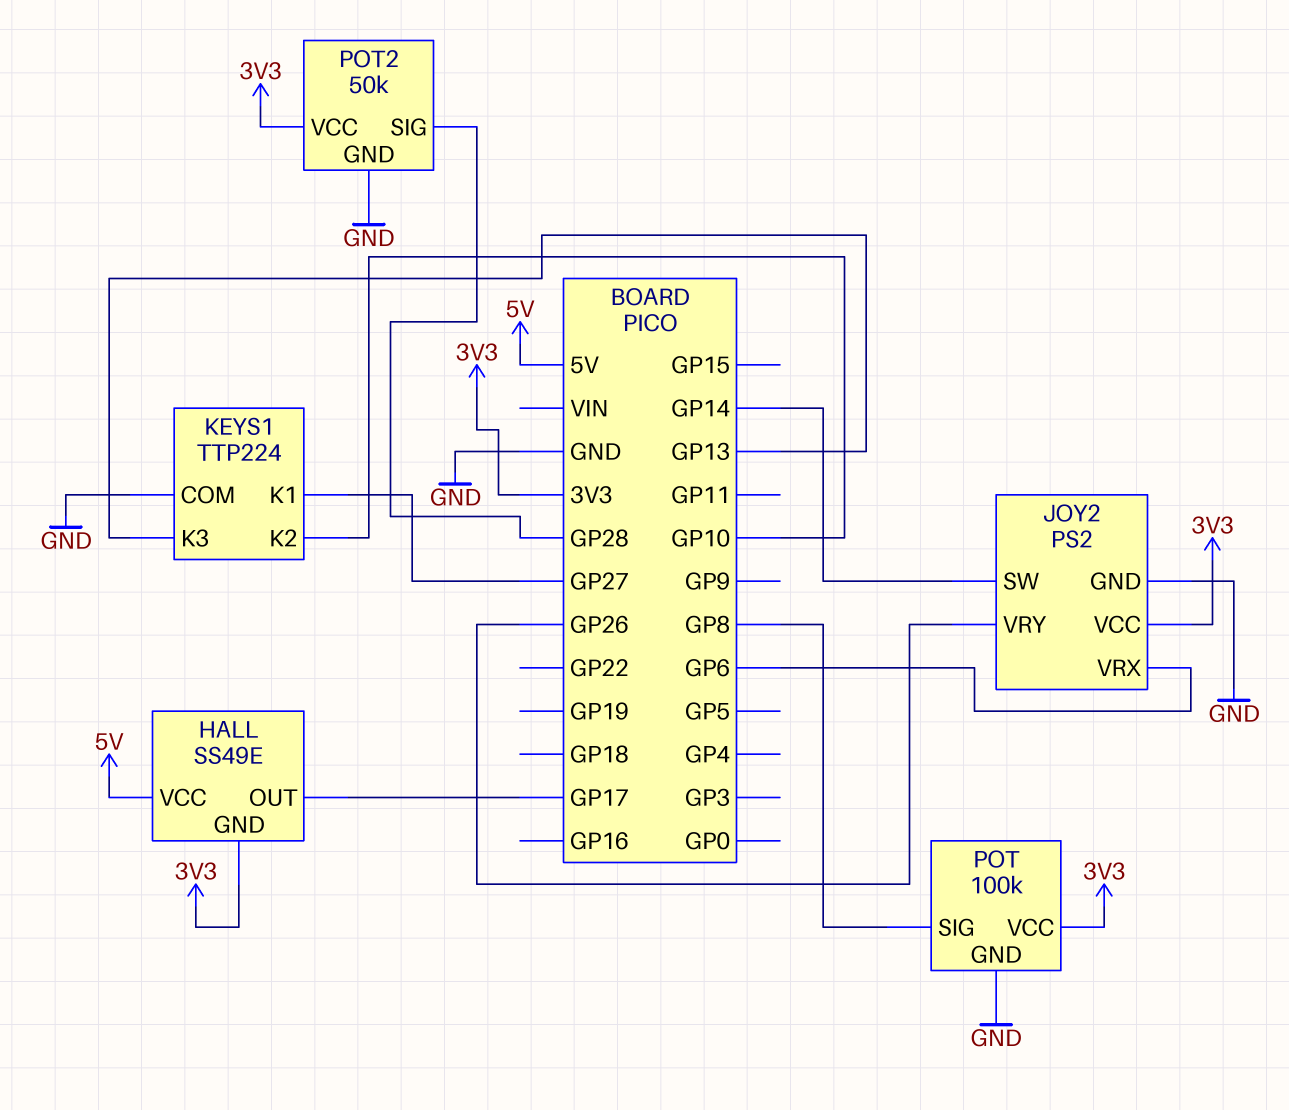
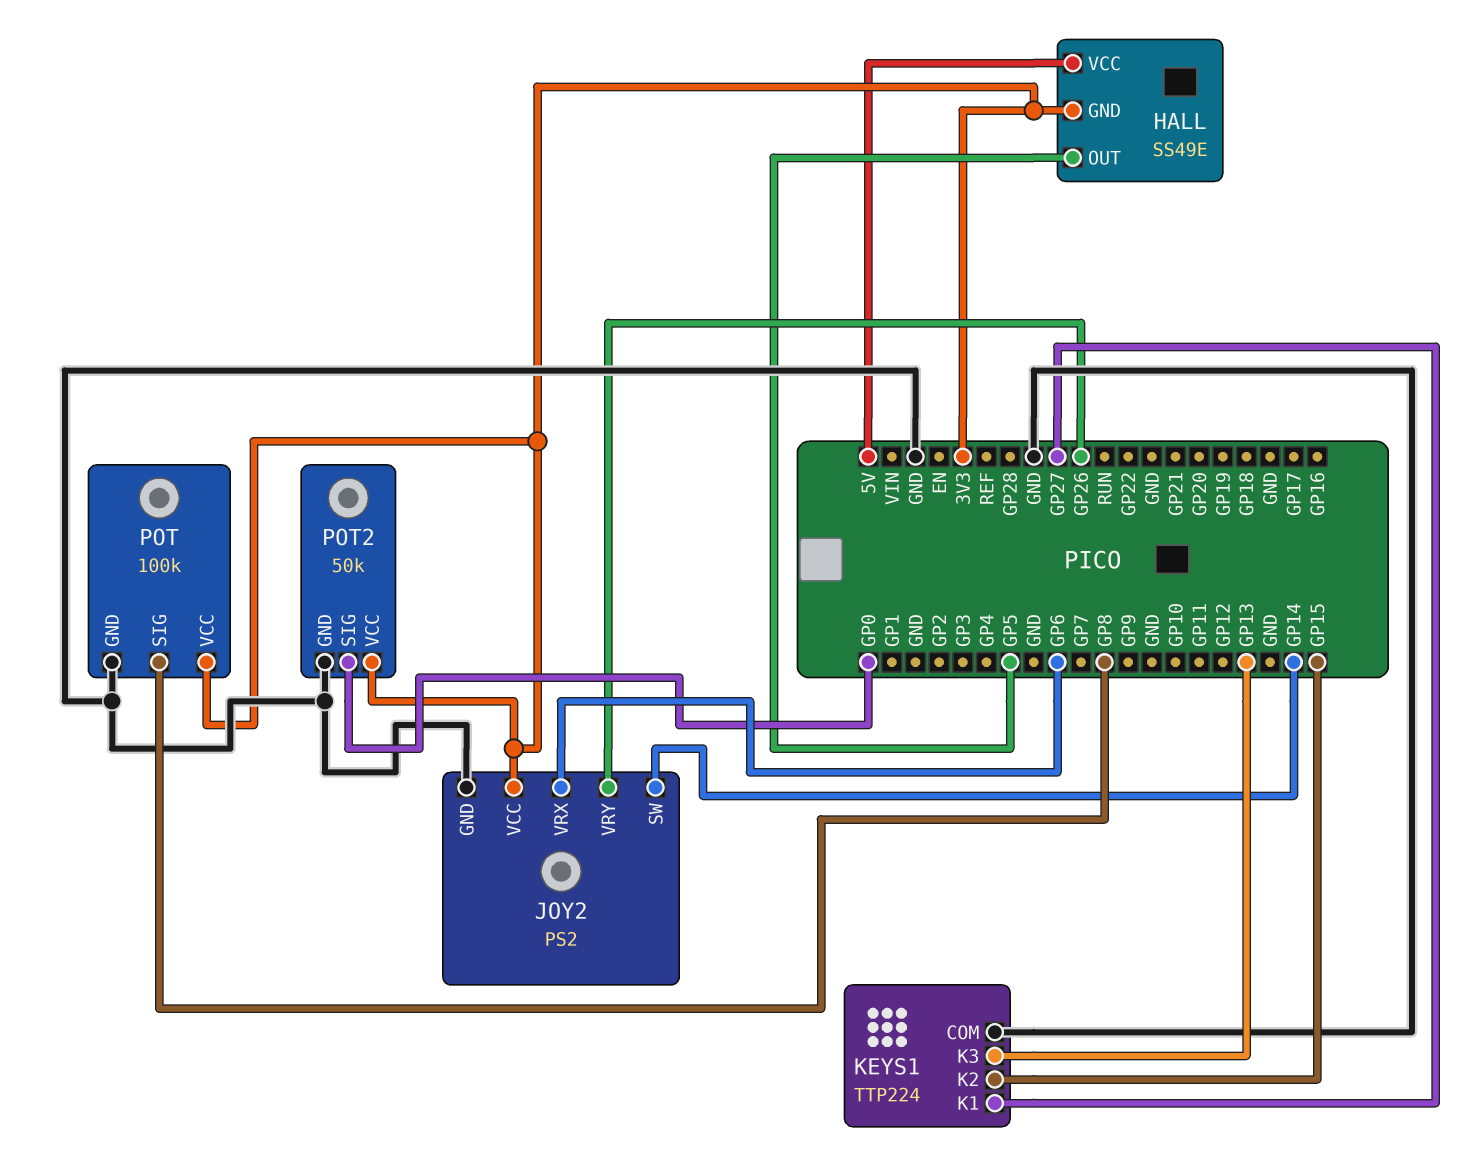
HALL pin OUT: GP17 -> GP5
KEYS1 pin K2: GP10 -> GP15
POT2 pin SIG: GP28 -> GP0

